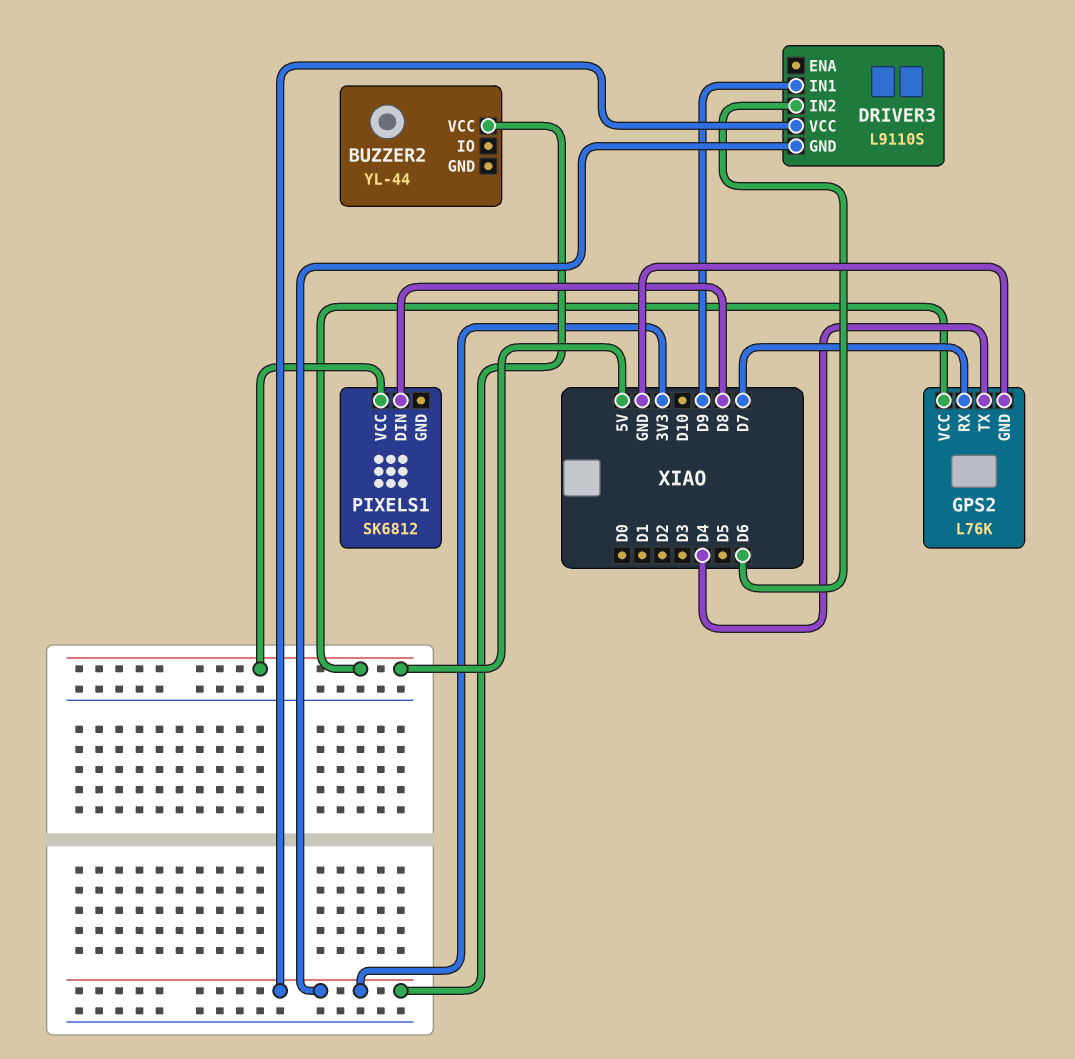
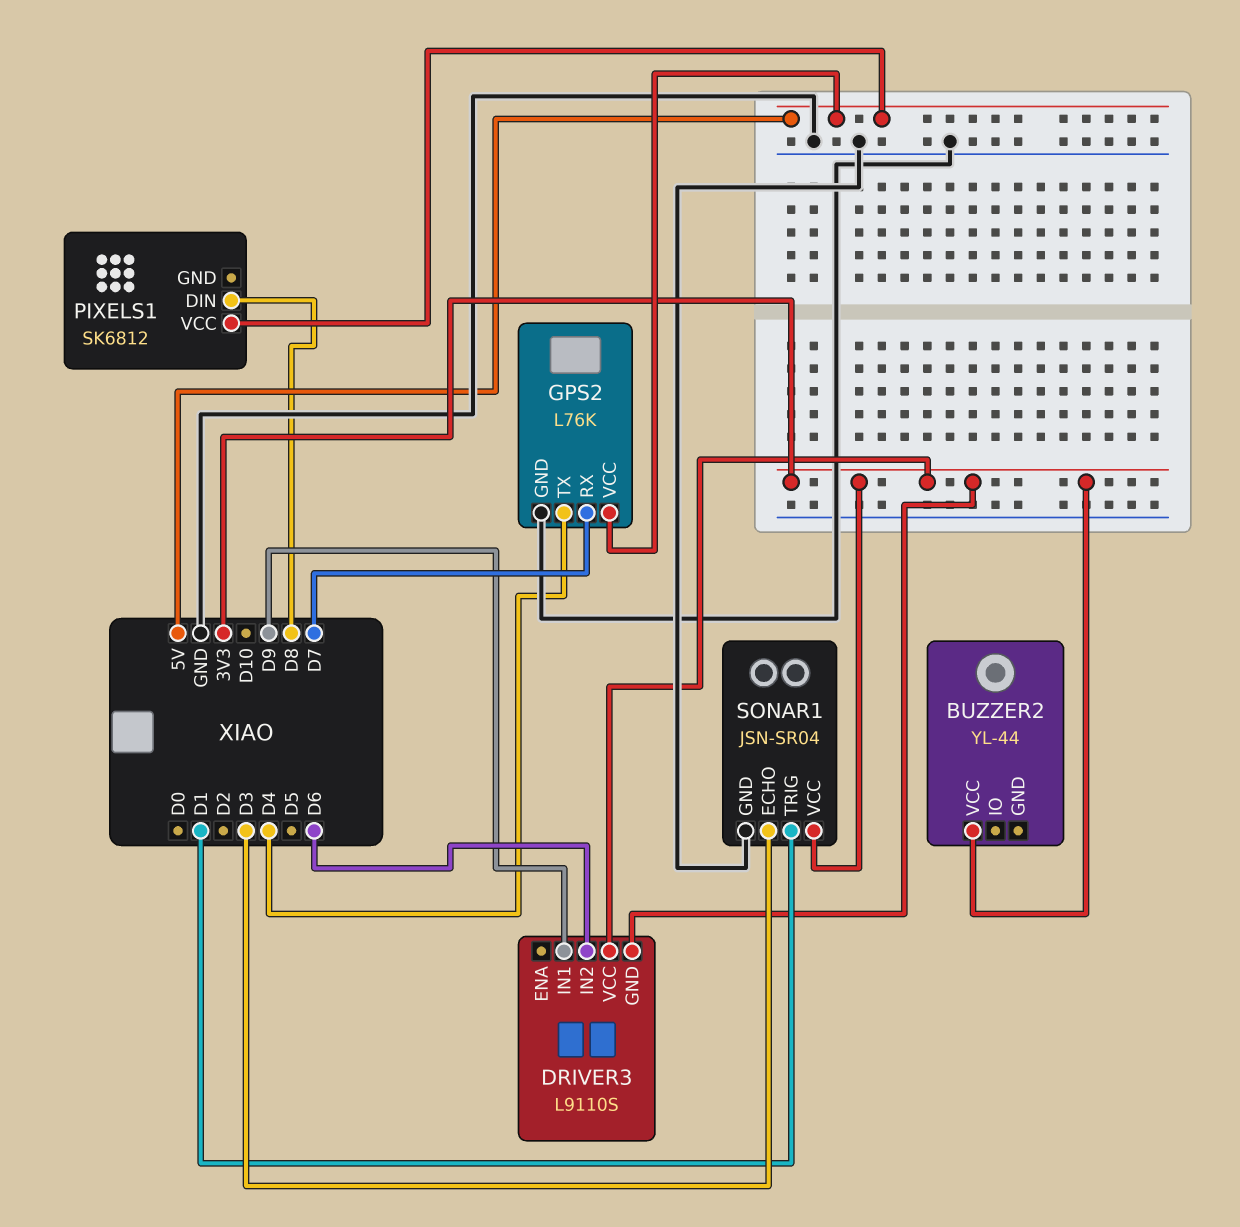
SONAR1: none -> JSN-SR04
SONAR1 pin ECHO: none -> D3
SONAR1 pin GND: none -> GND
SONAR1 pin TRIG: none -> D1
SONAR1 pin VCC: none -> 3V3

